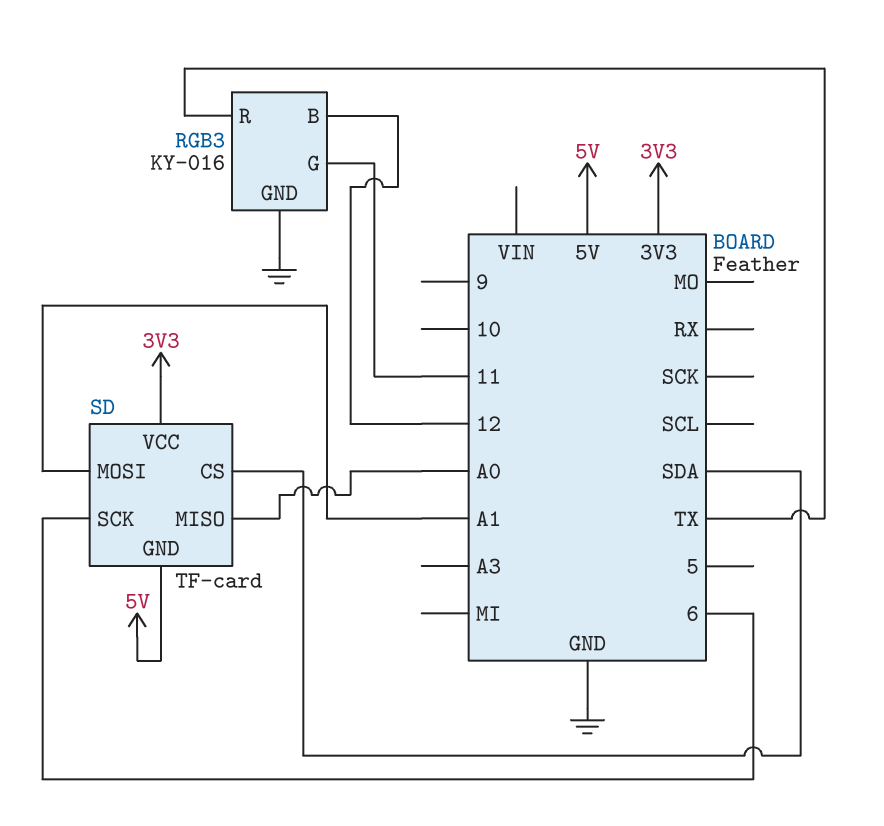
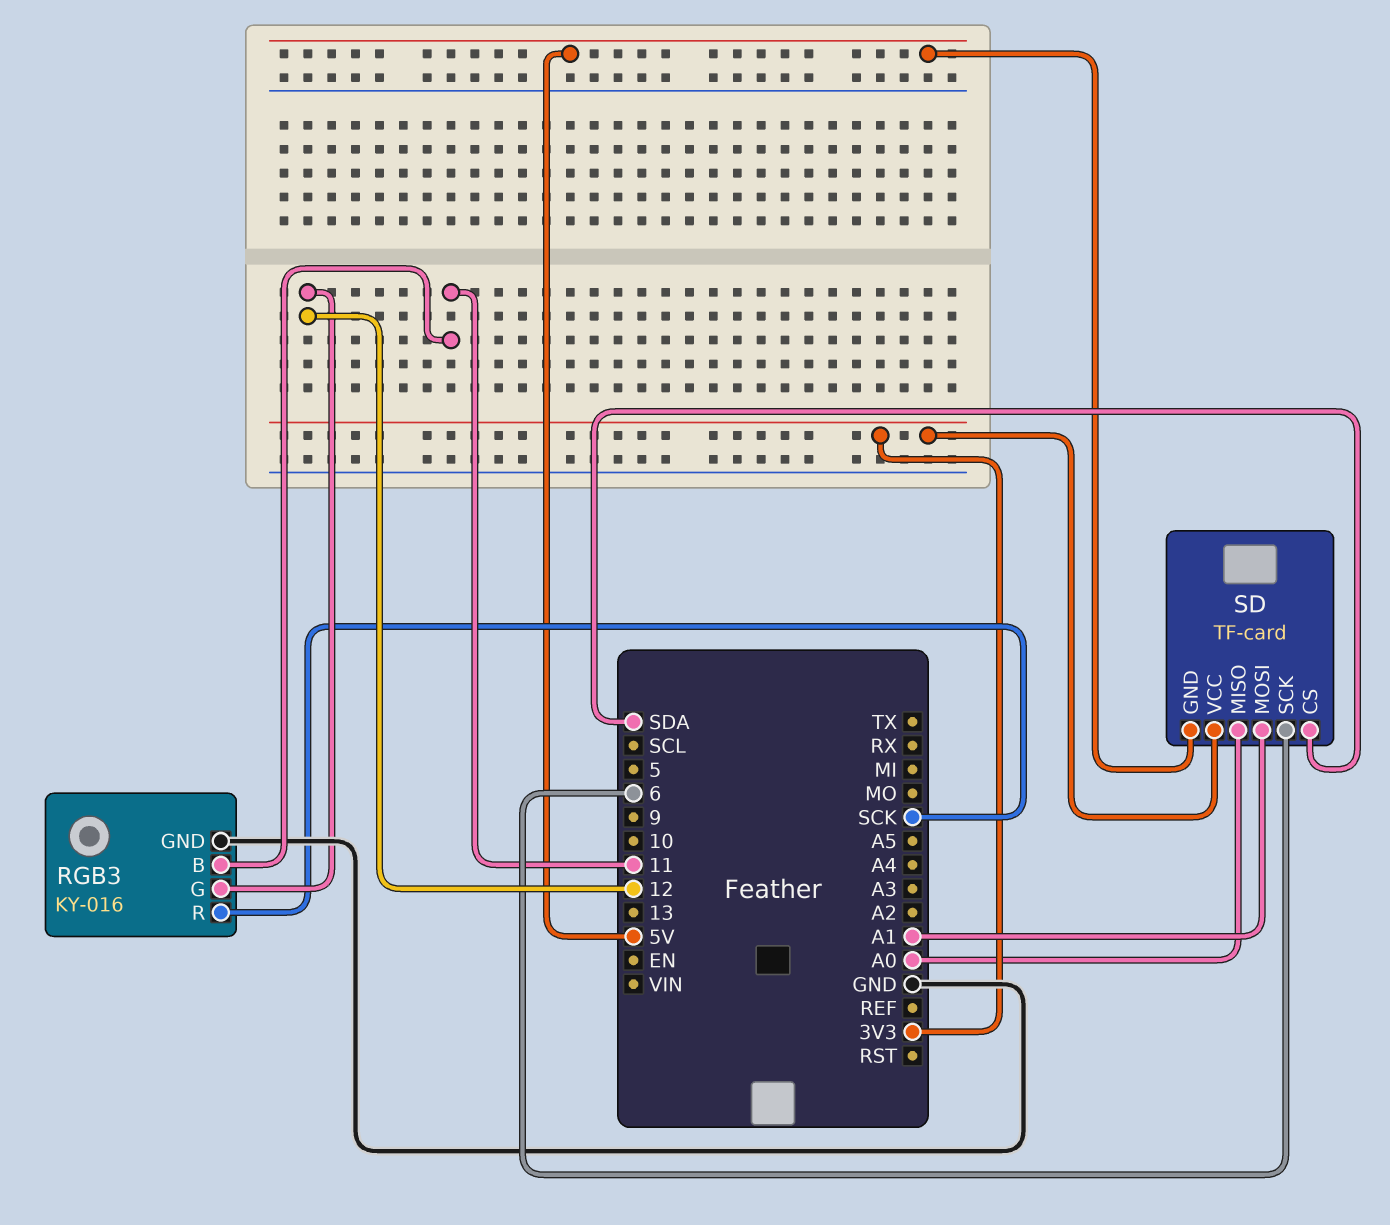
RGB3 pin B: 12 -> 11
RGB3 pin G: 11 -> 12
RGB3 pin R: TX -> SCK

